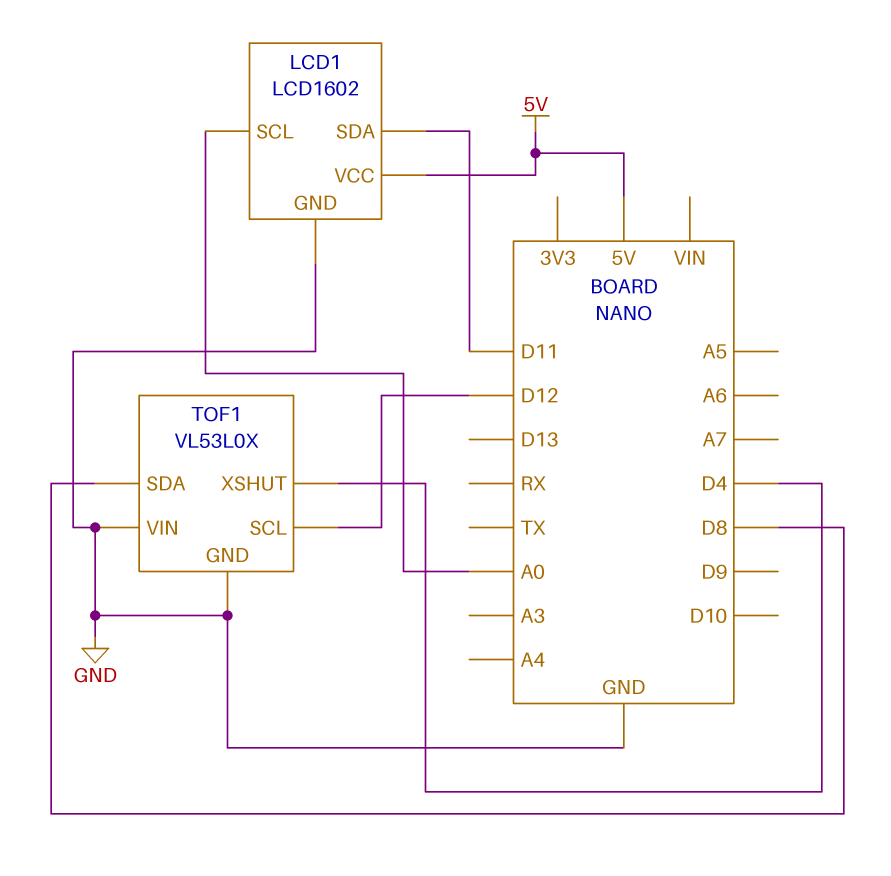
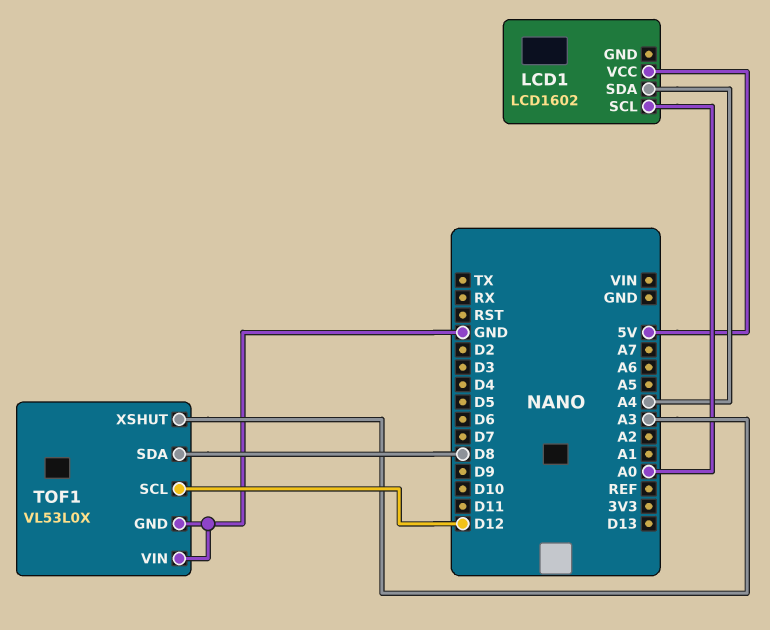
LCD1 pin GND: GND -> none
LCD1 pin SDA: D11 -> A4
TOF1 pin XSHUT: D4 -> A3

